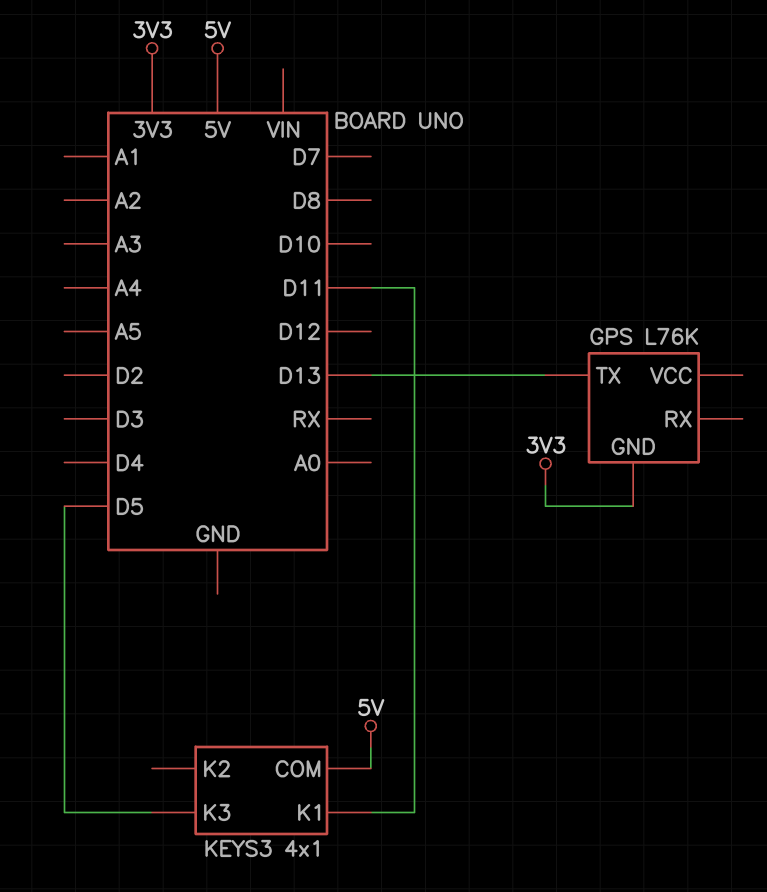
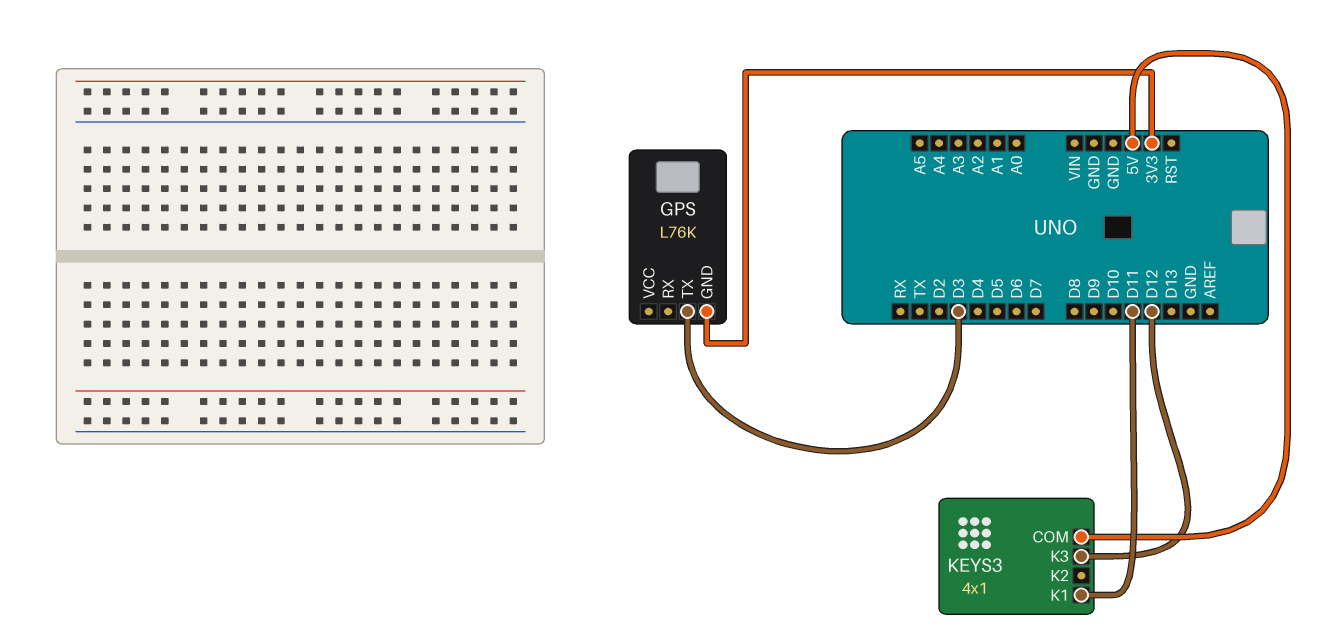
GPS pin TX: D13 -> D3
KEYS3 pin K3: D5 -> D12

